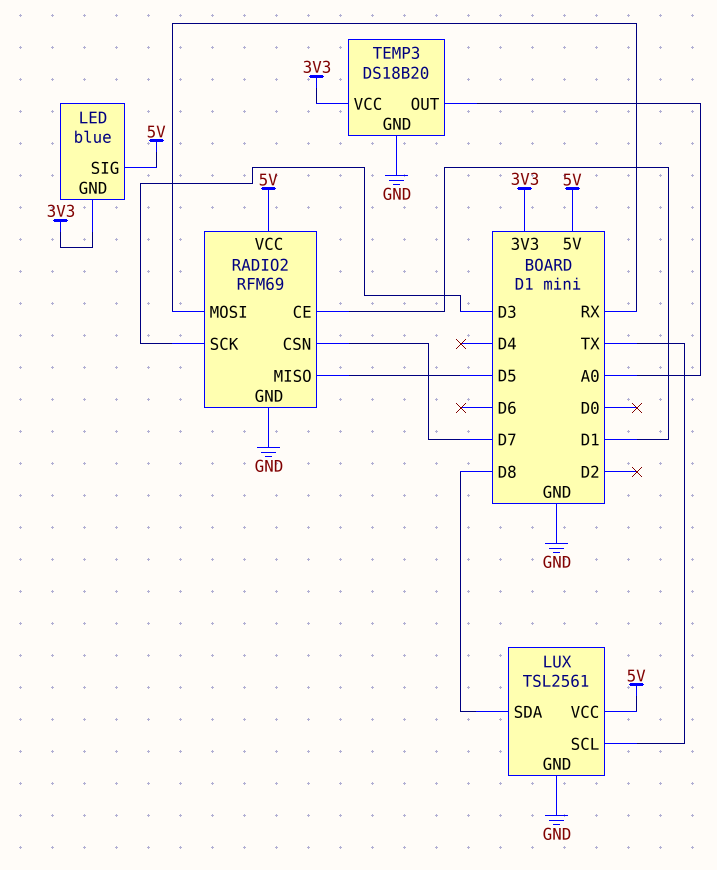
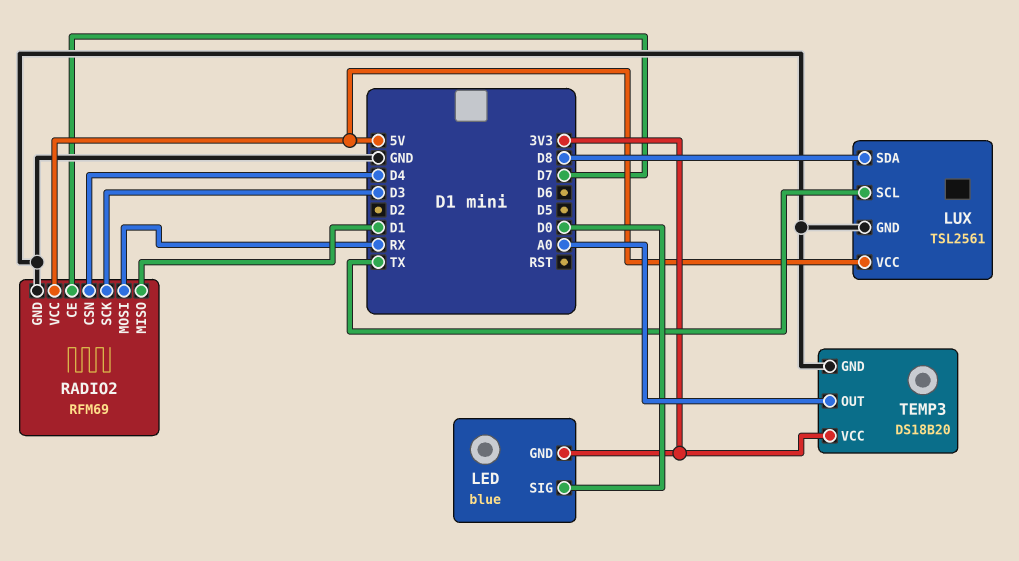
LED pin SIG: 5V -> D0
RADIO2 pin CE: D1 -> D7
RADIO2 pin CSN: D7 -> D4
RADIO2 pin MISO: D5 -> D1

